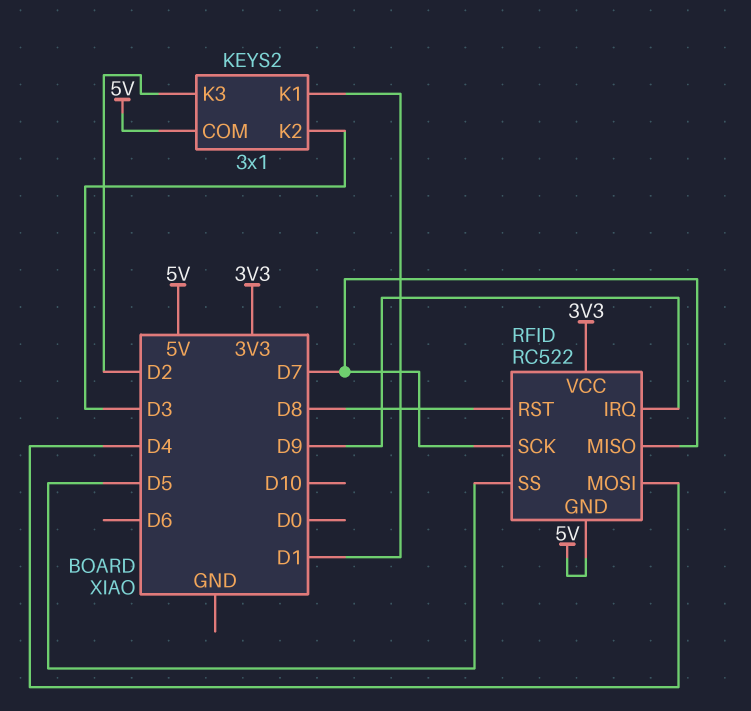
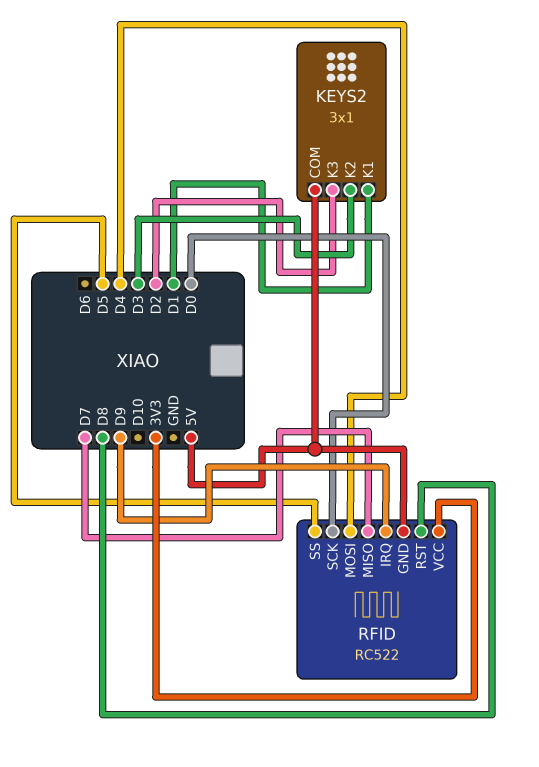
RFID pin SCK: D7 -> D0

